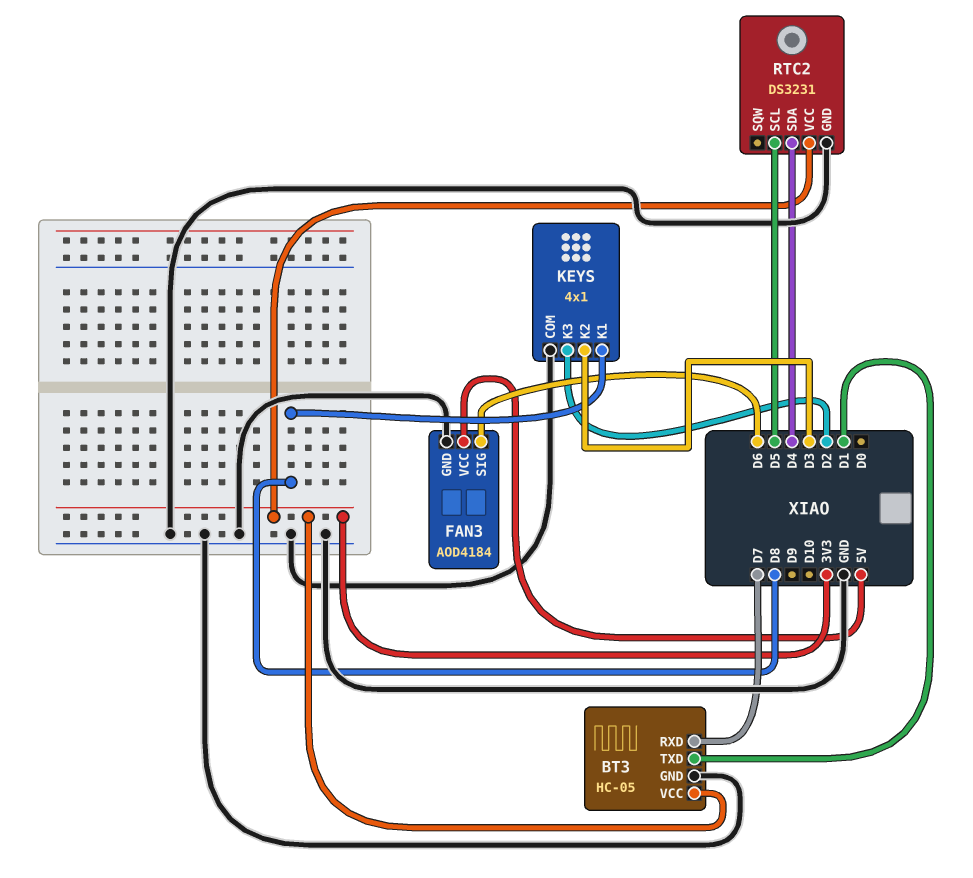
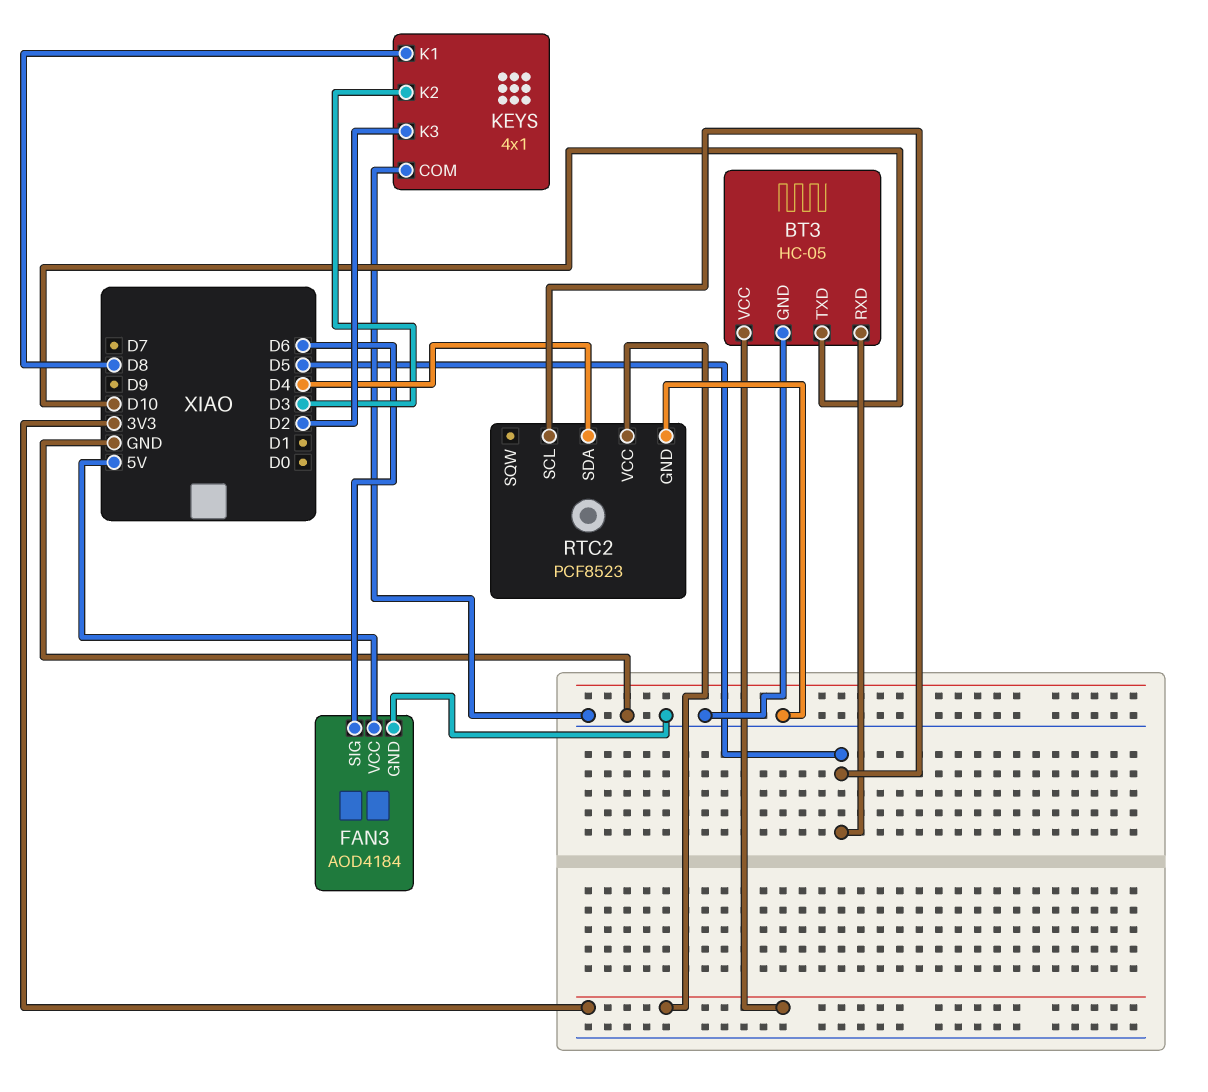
BT3 pin RXD: D7 -> D5
BT3 pin TXD: D1 -> D10
RTC2: DS3231 -> PCF8523

